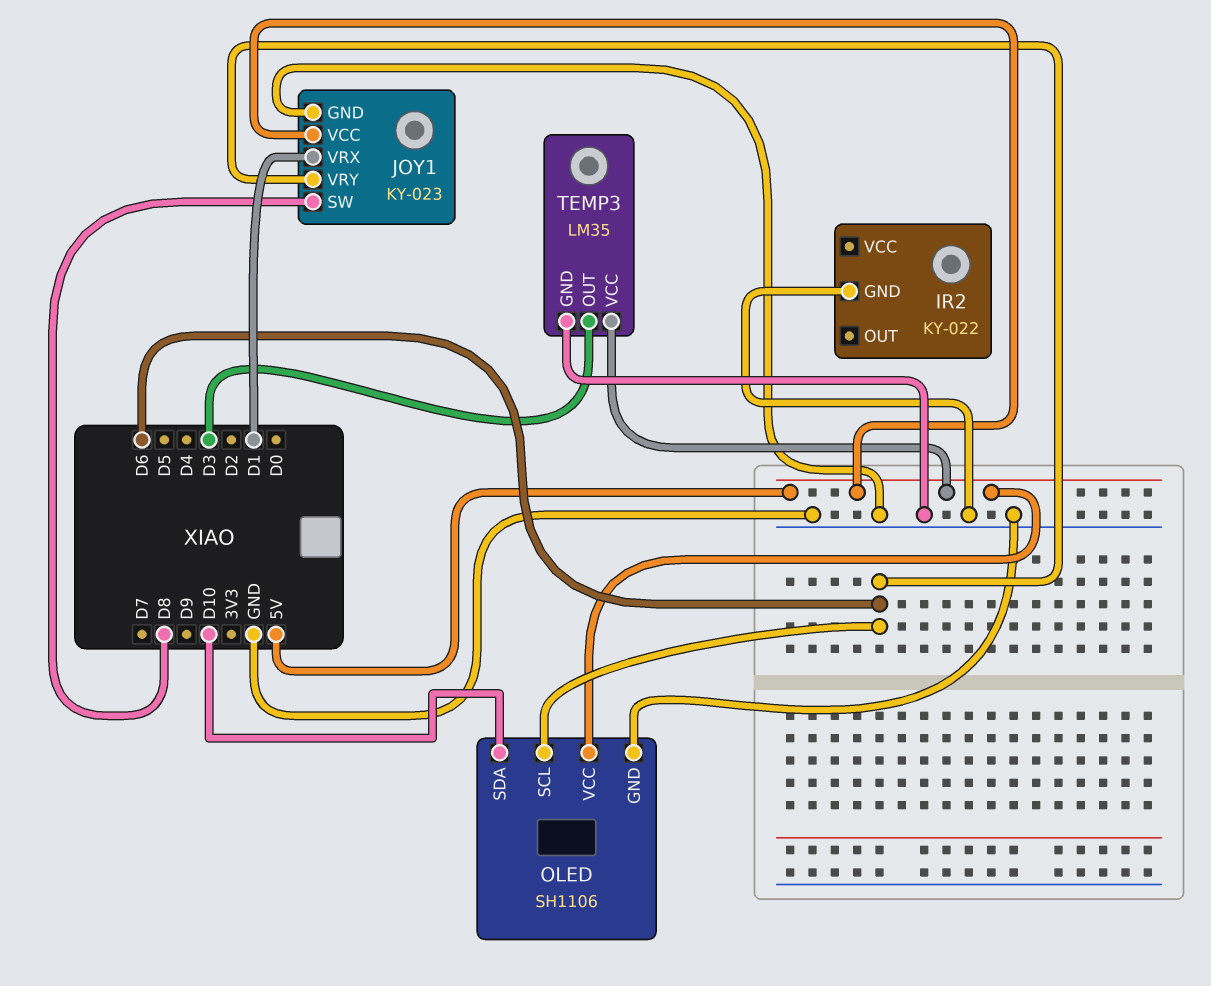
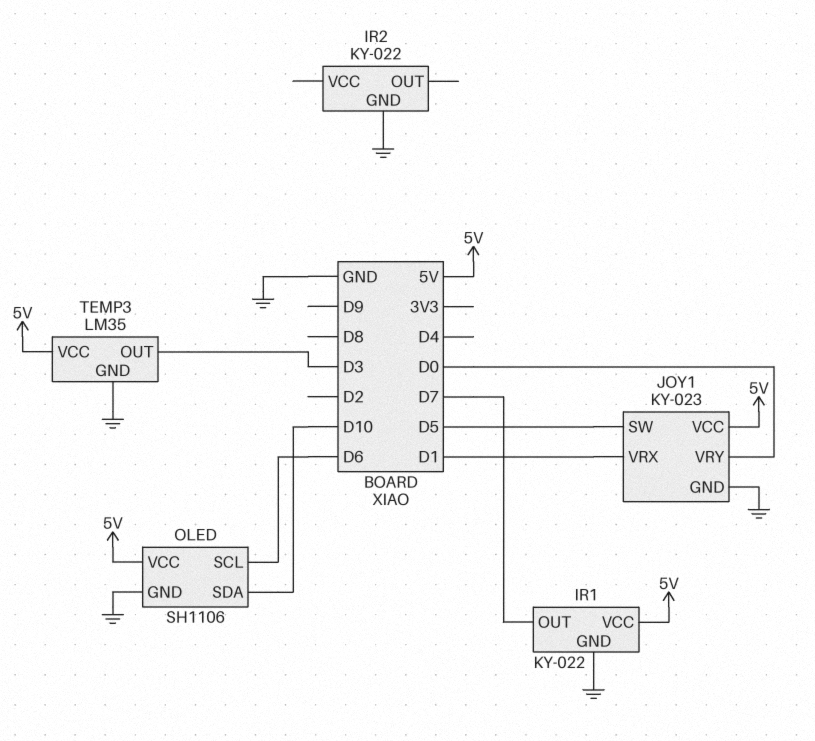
IR1: none -> KY-022
IR1 pin GND: none -> GND
IR1 pin OUT: none -> D7
IR1 pin VCC: none -> 5V
JOY1 pin SW: D8 -> D5
JOY1 pin VRY: D6 -> D0

